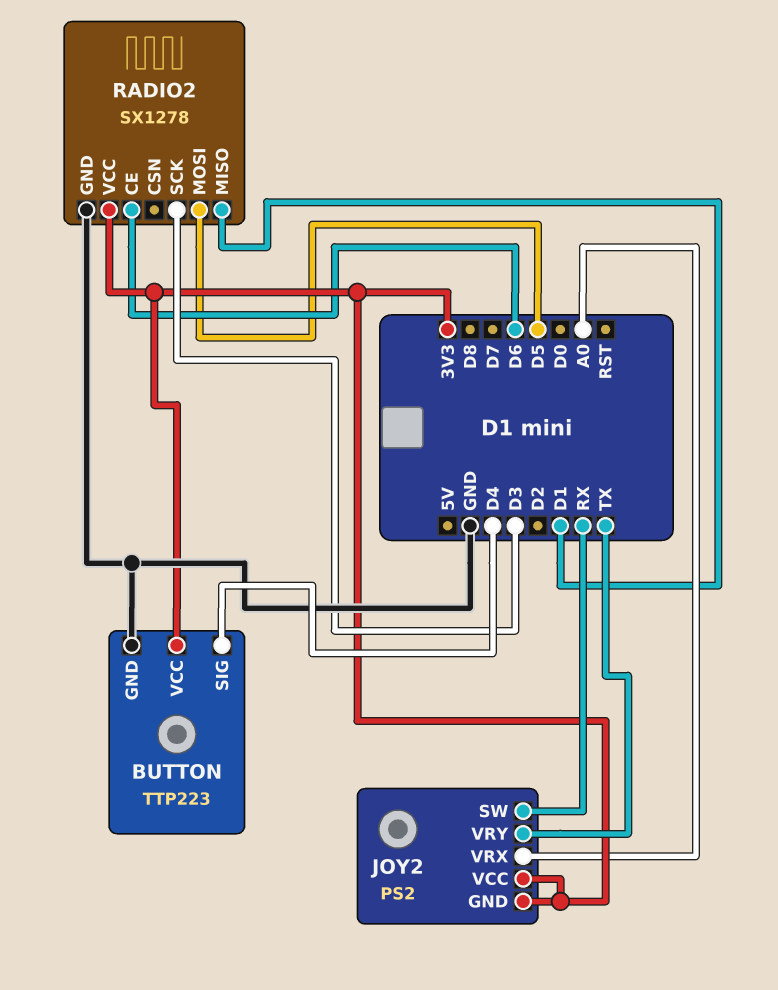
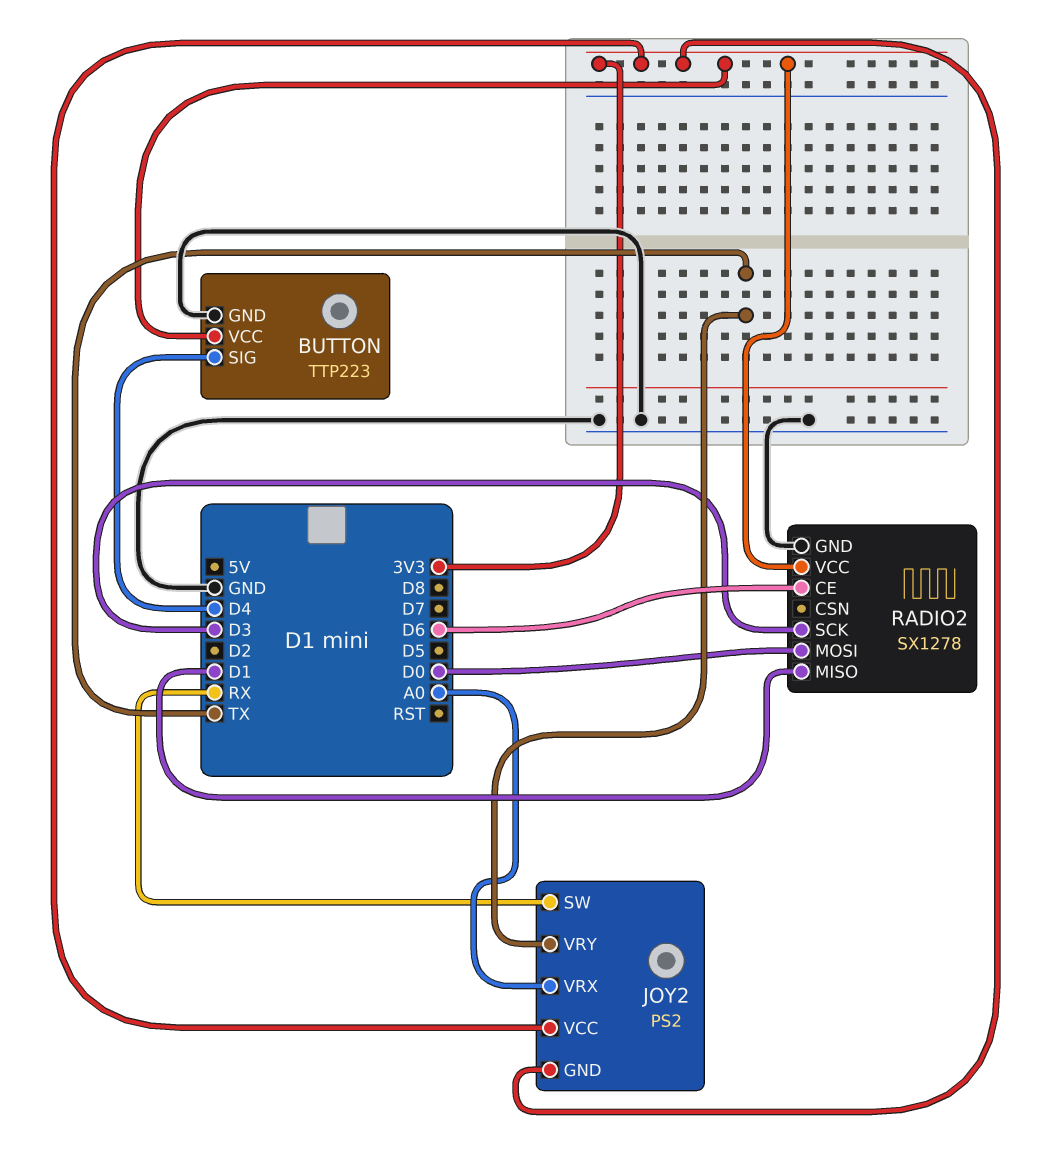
RADIO2 pin MOSI: D5 -> D0

